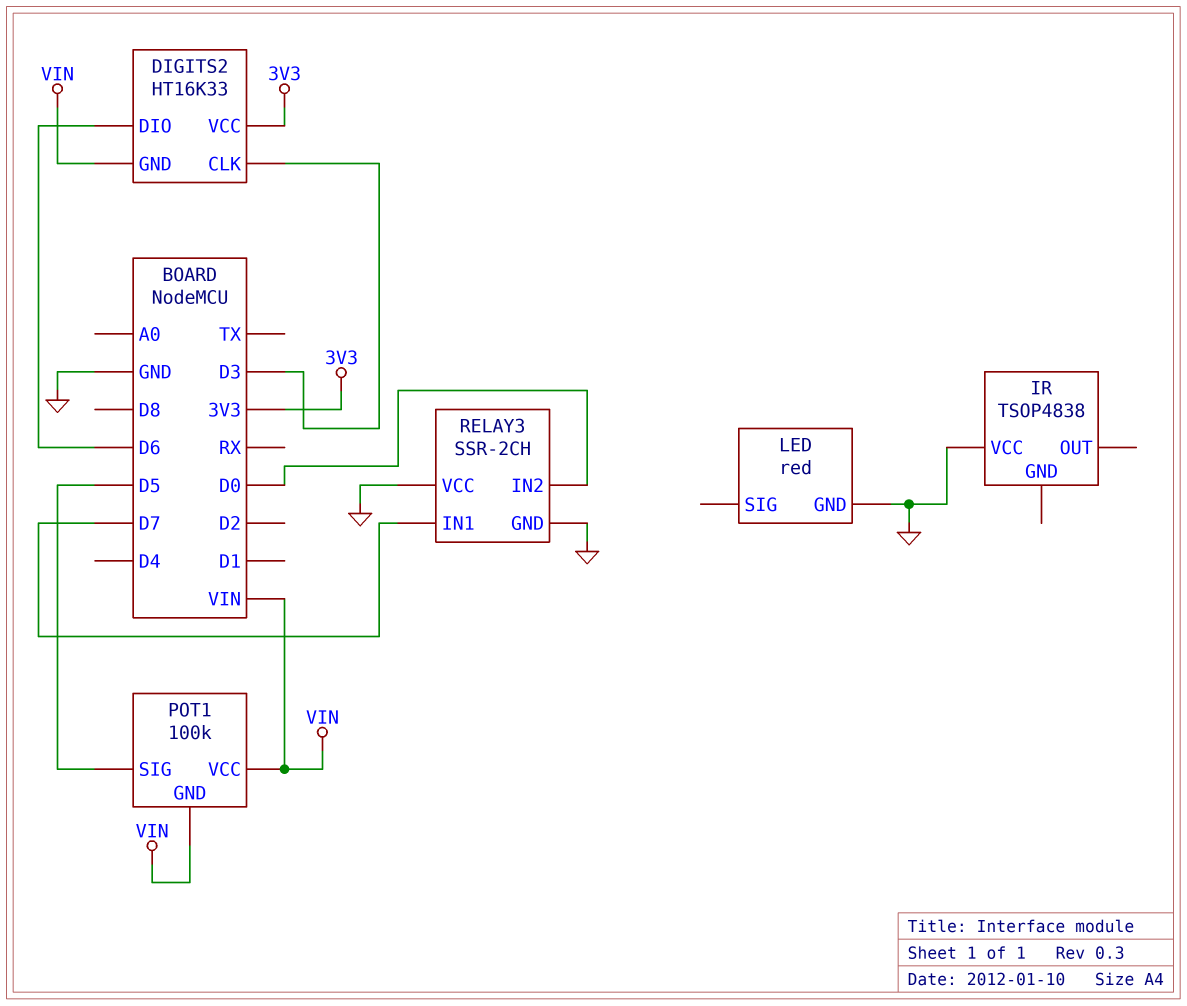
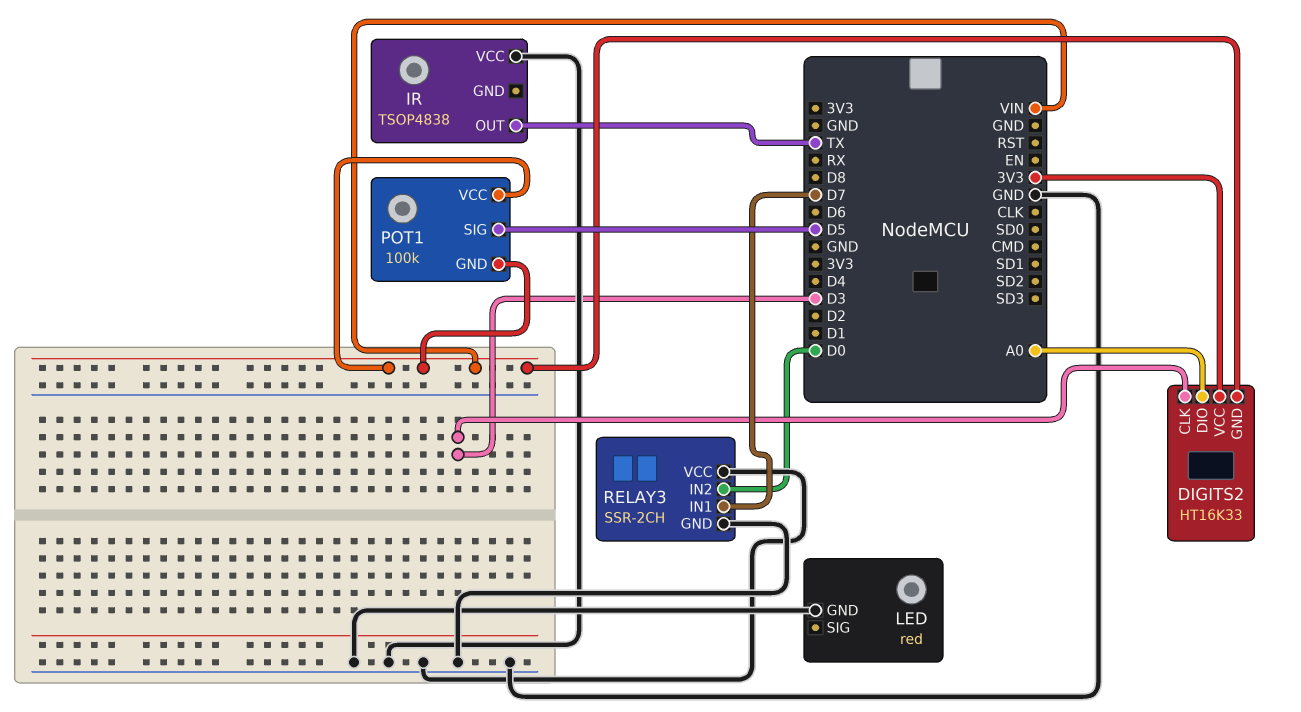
DIGITS2 pin DIO: D6 -> A0
IR pin OUT: none -> TX

